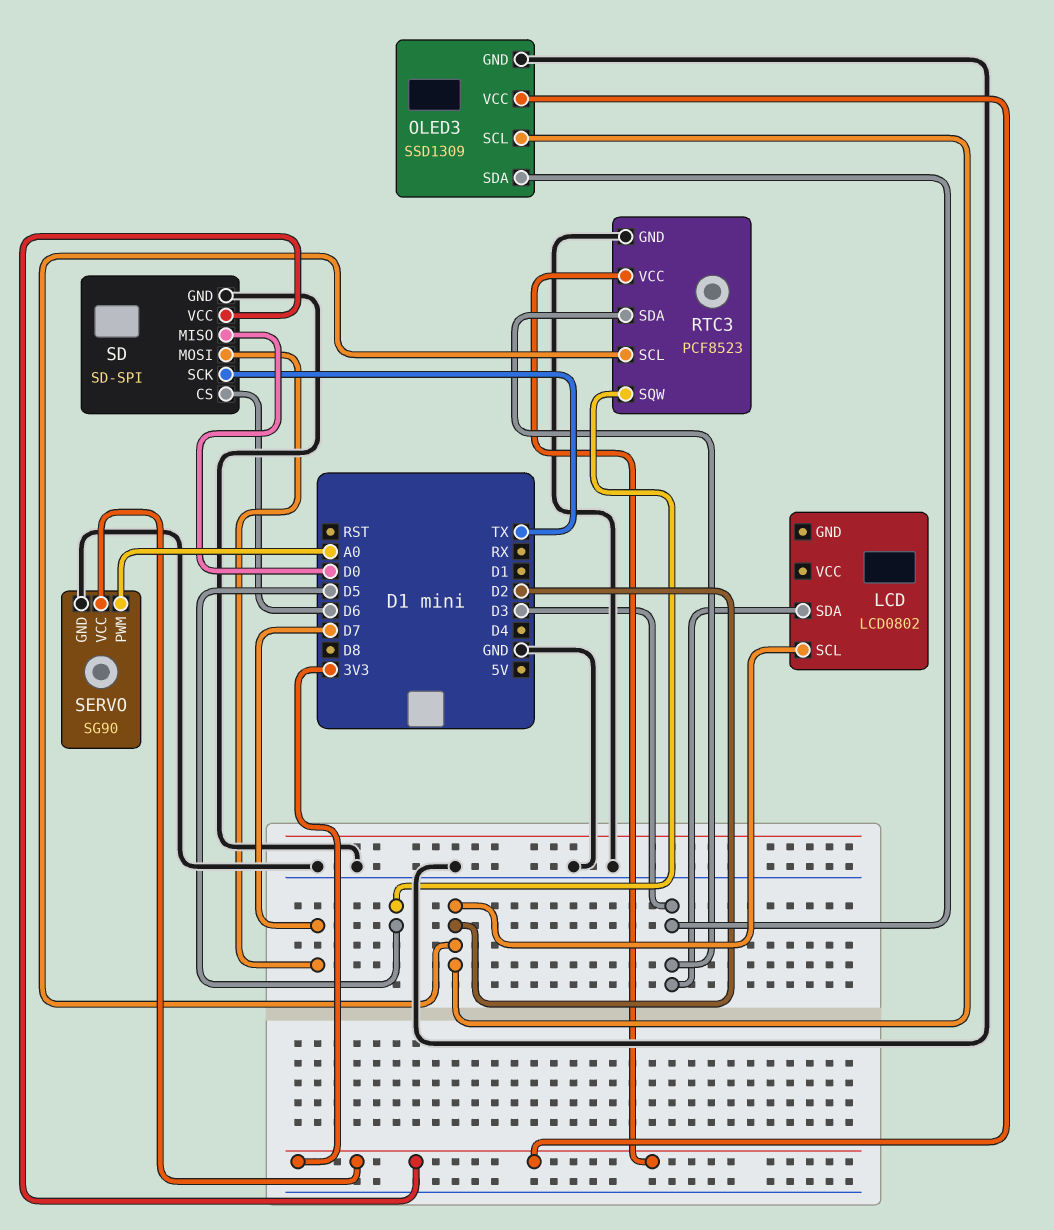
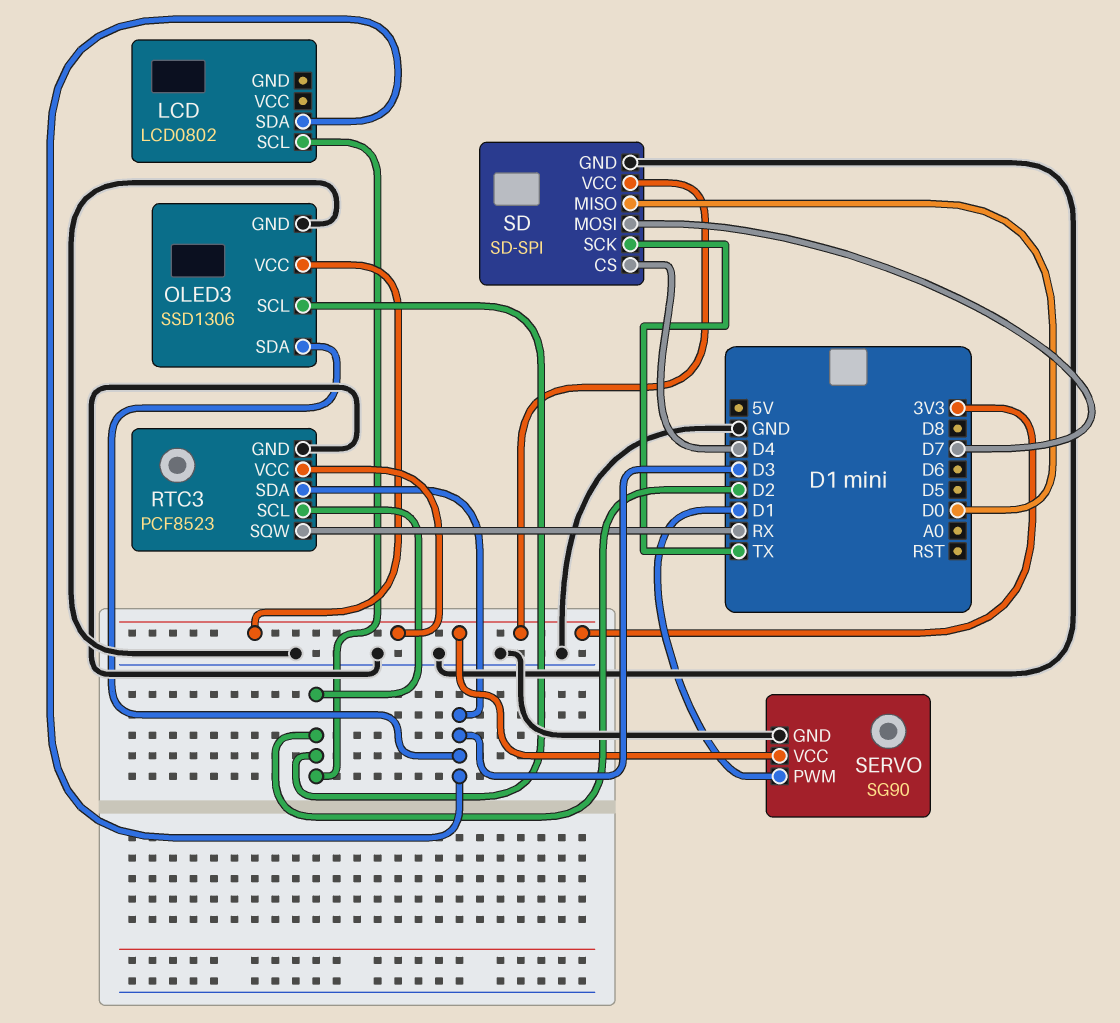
OLED3: SSD1309 -> SSD1306
RTC3 pin SQW: D5 -> RX
SD pin CS: D6 -> D4
SERVO pin PWM: A0 -> D1

